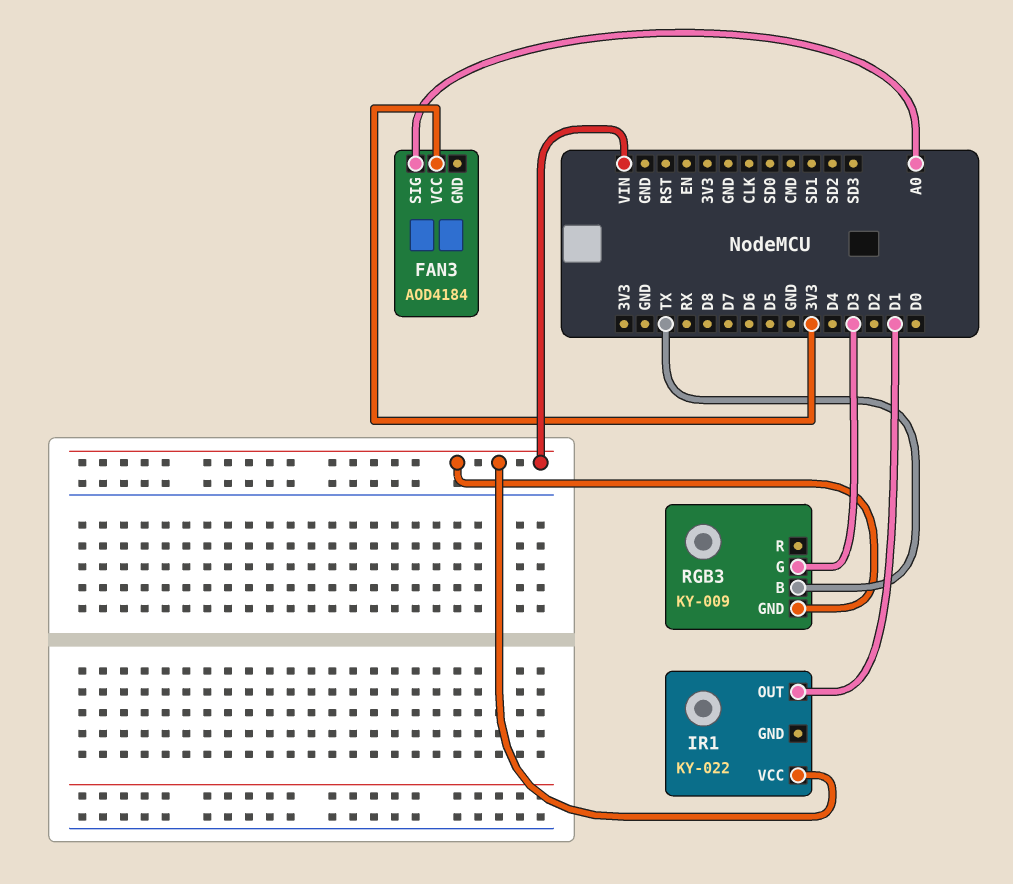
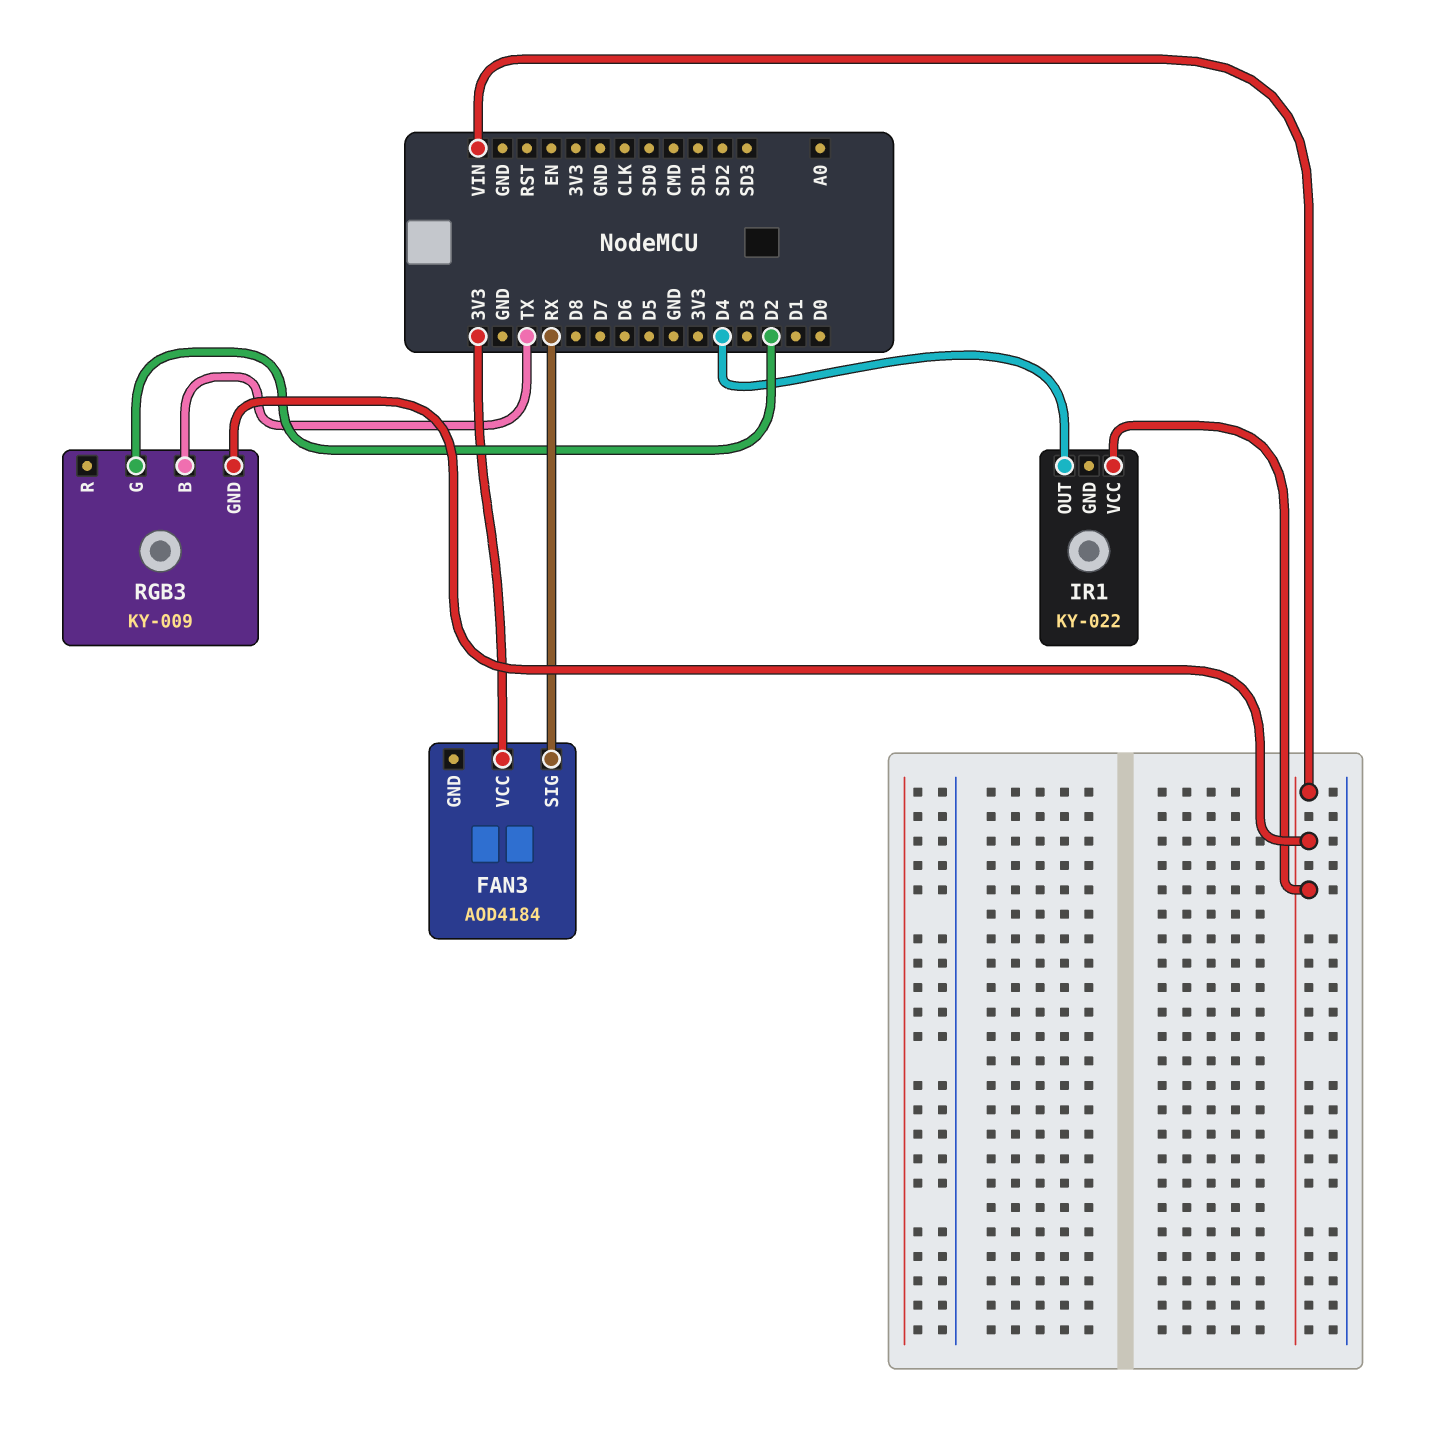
FAN3 pin SIG: A0 -> RX
IR1 pin OUT: D1 -> D4
RGB3 pin G: D3 -> D2

